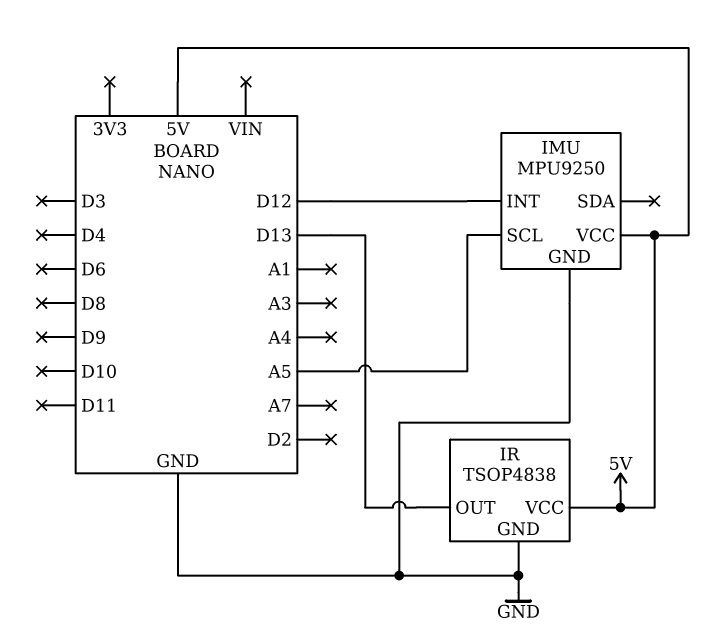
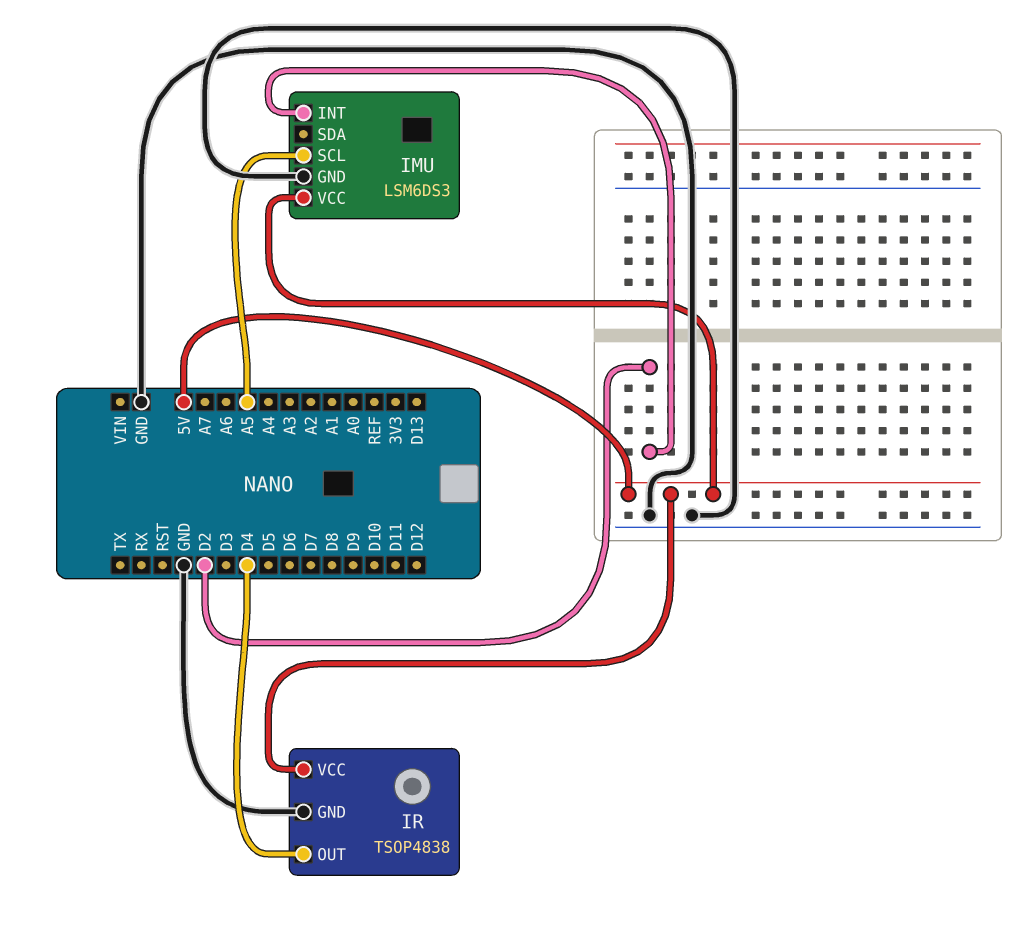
IMU: MPU9250 -> LSM6DS3
IMU pin INT: D12 -> D2
IR pin OUT: D13 -> D4

